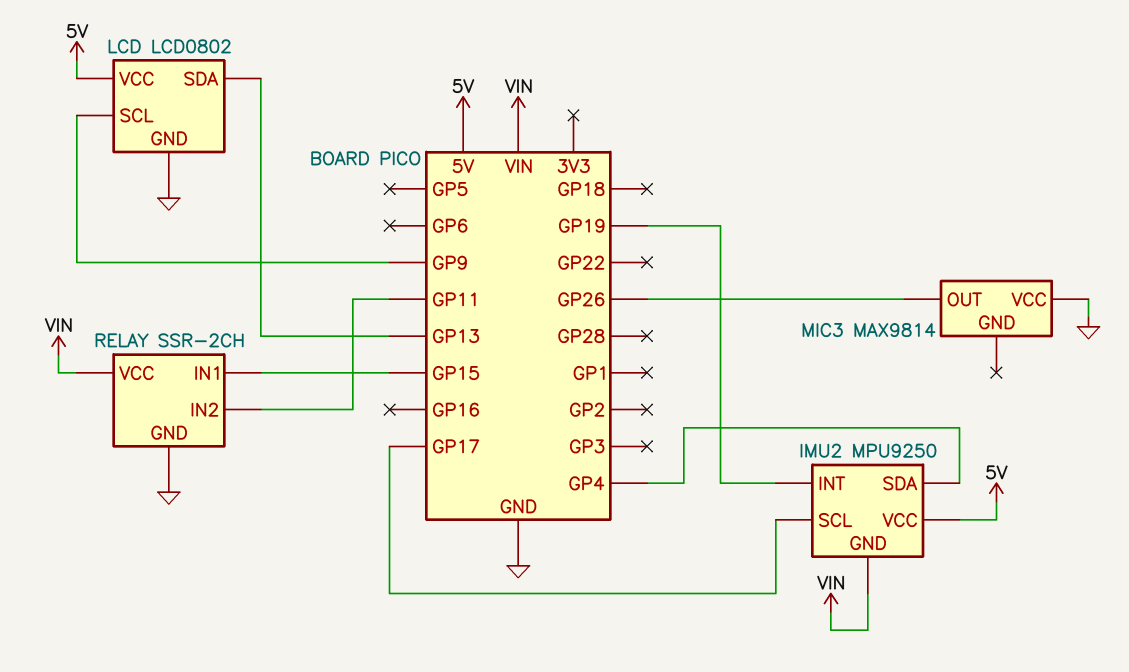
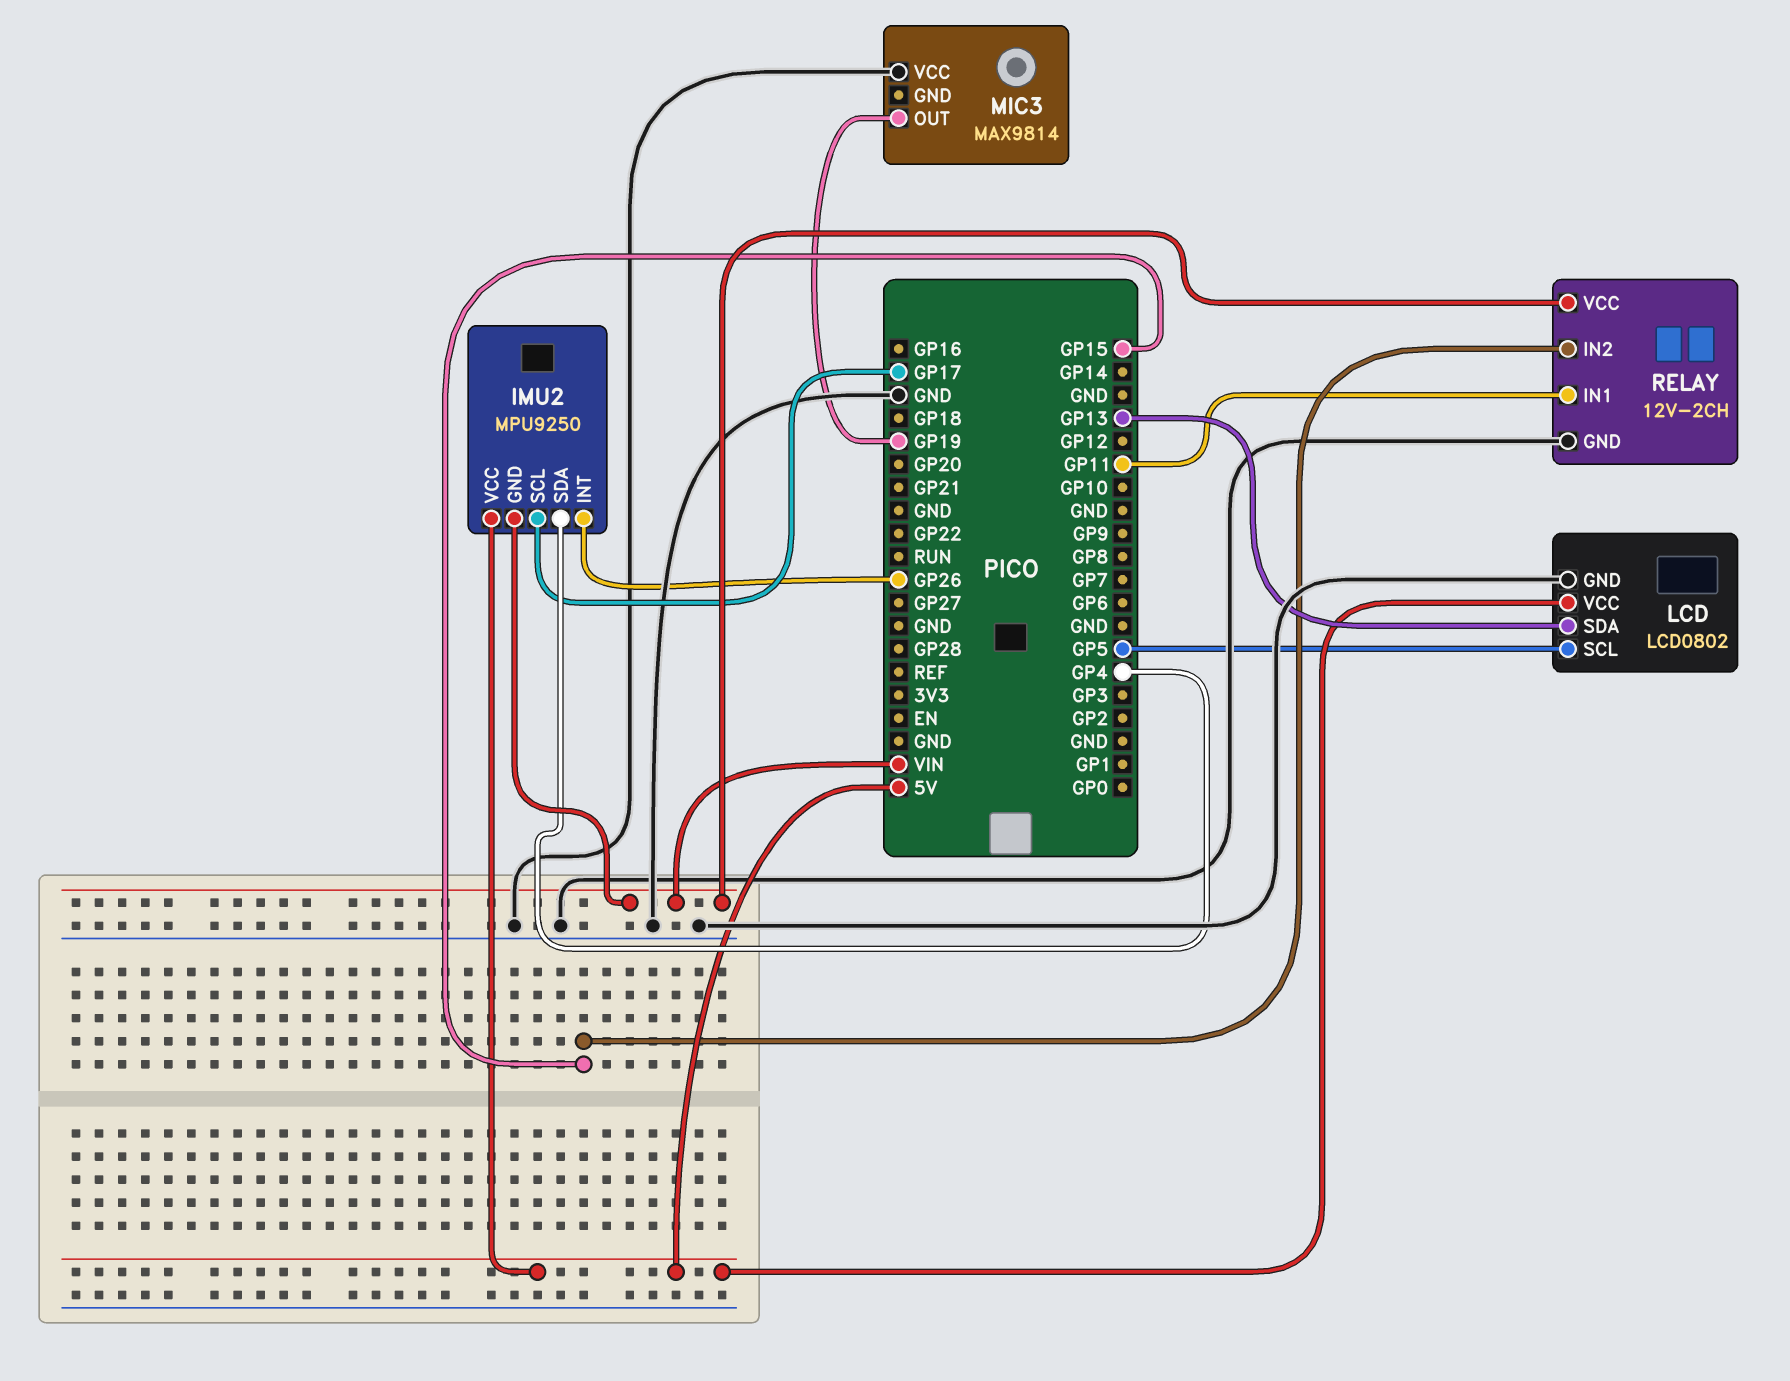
IMU2 pin INT: GP19 -> GP26
LCD pin SCL: GP9 -> GP5
MIC3 pin OUT: GP26 -> GP19
RELAY: SSR-2CH -> 12V-2CH
RELAY pin IN1: GP15 -> GP11
RELAY pin IN2: GP11 -> GP15

